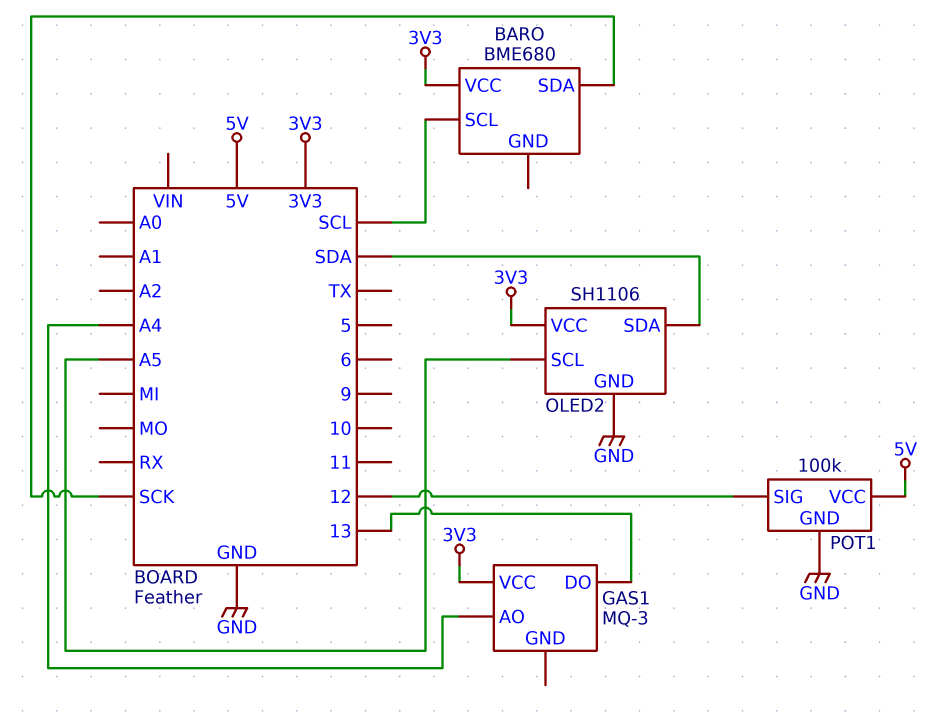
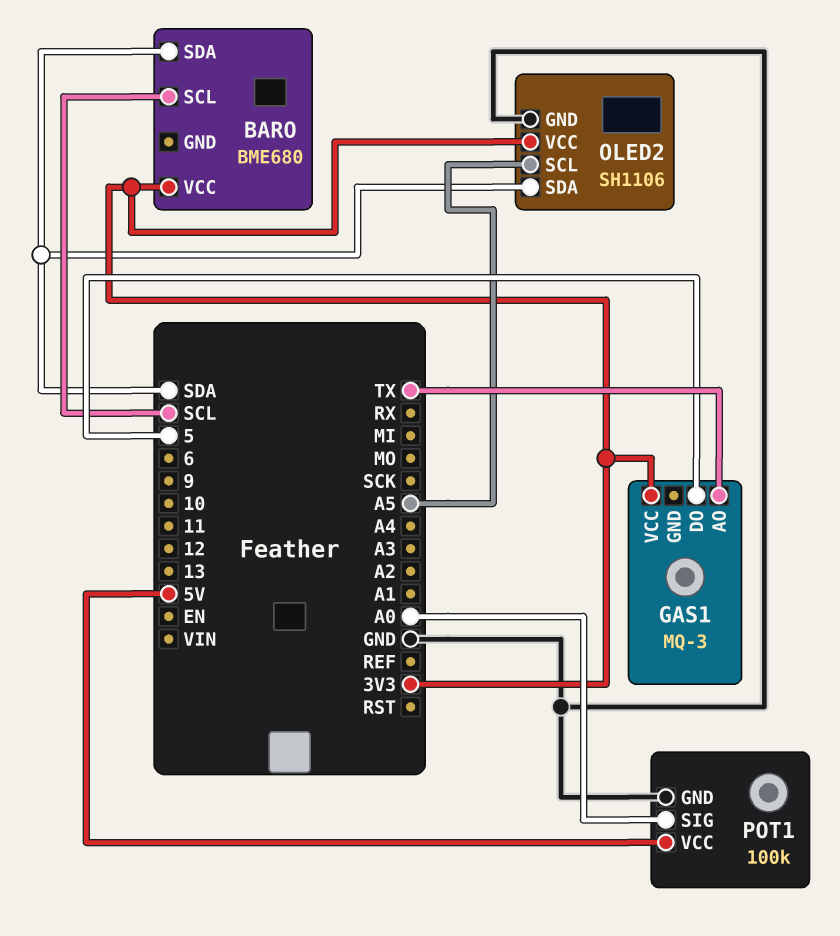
BARO pin SDA: SCK -> SDA
GAS1 pin AO: A4 -> TX
GAS1 pin DO: 13 -> 5
POT1 pin SIG: 12 -> A0

